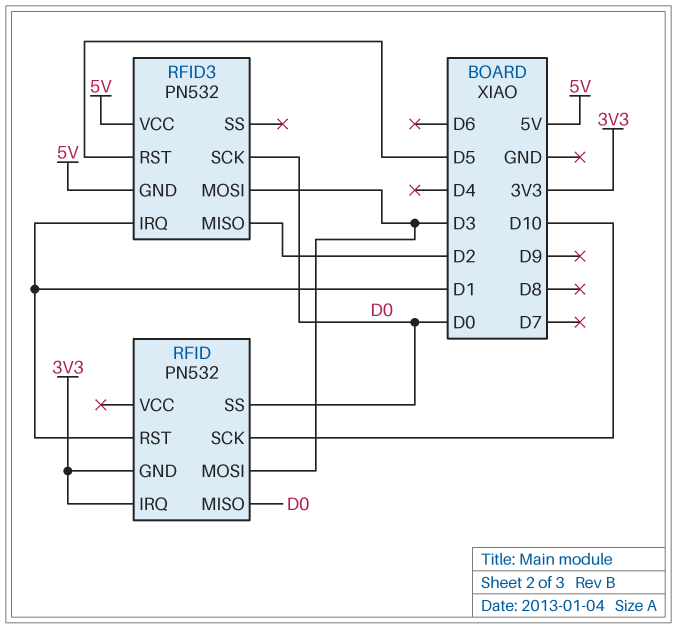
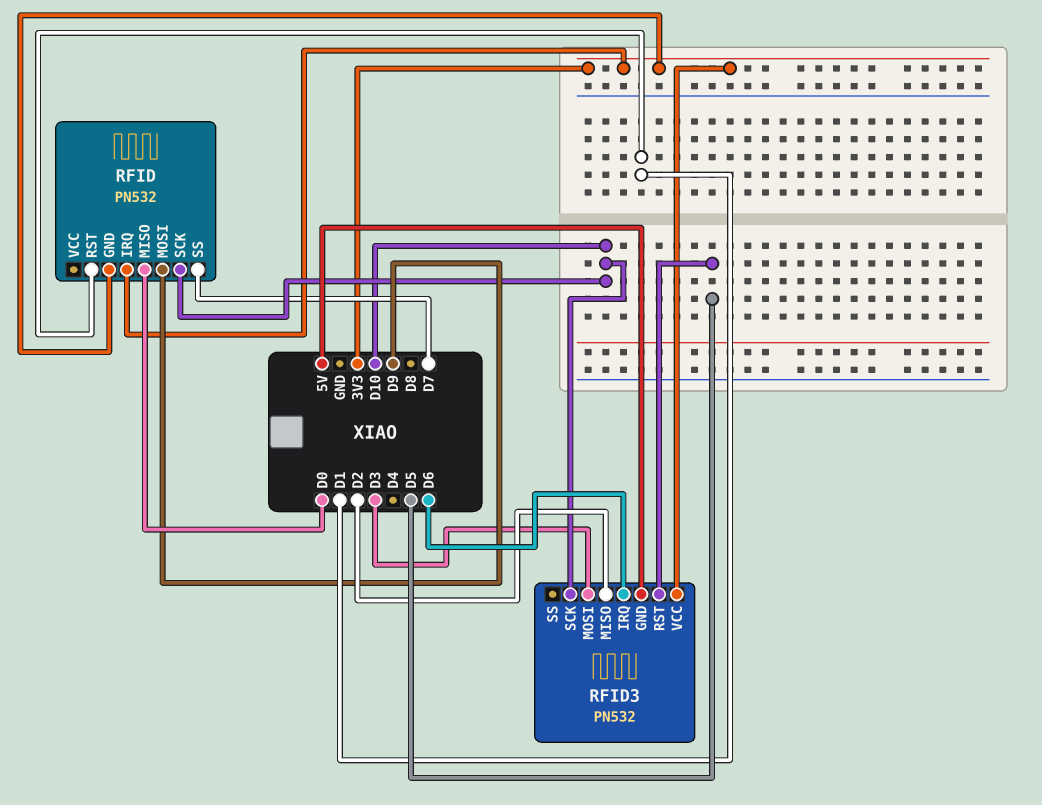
RFID pin MOSI: D3 -> D9
RFID pin SS: D0 -> D7
RFID3 pin IRQ: D1 -> D6
RFID3 pin SCK: D0 -> D10
RFID3 pin VCC: 5V -> 3V3

